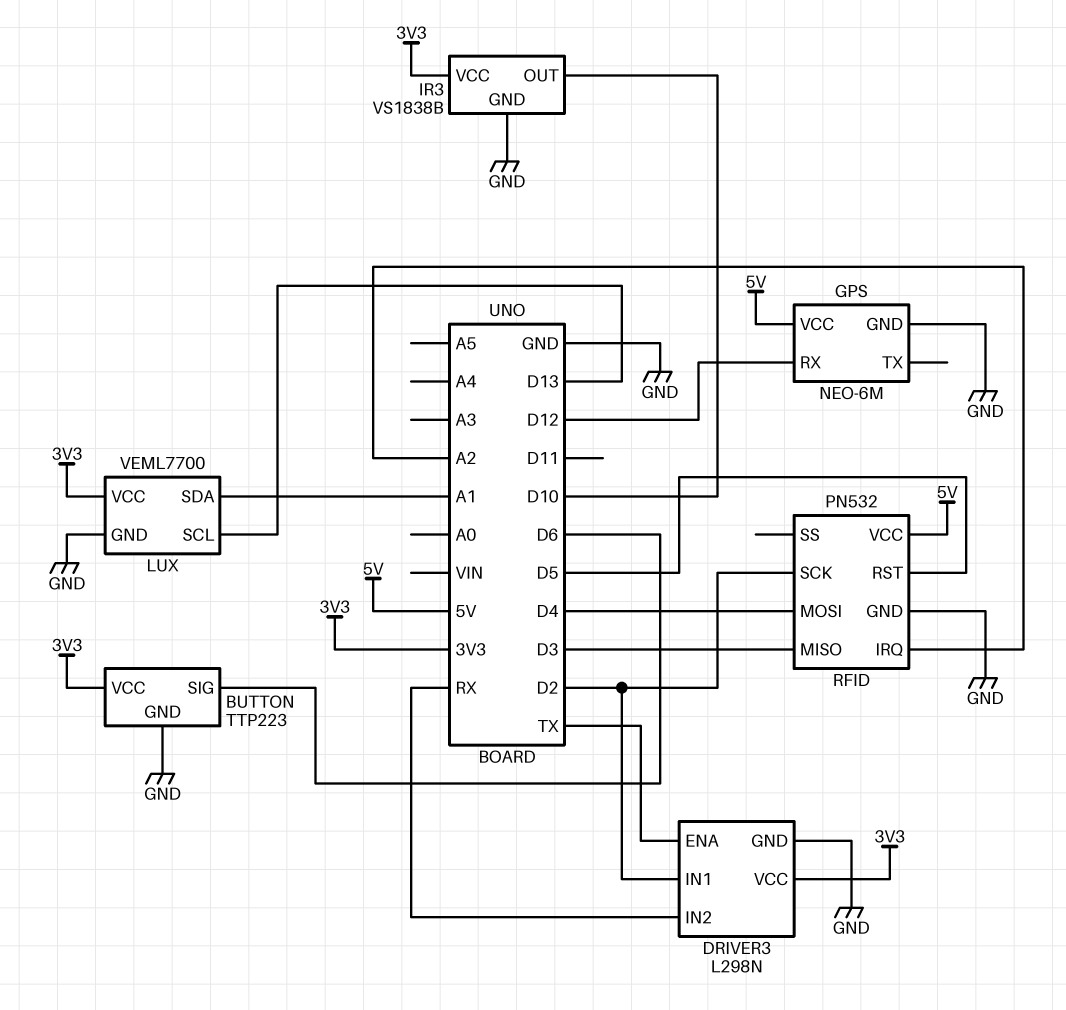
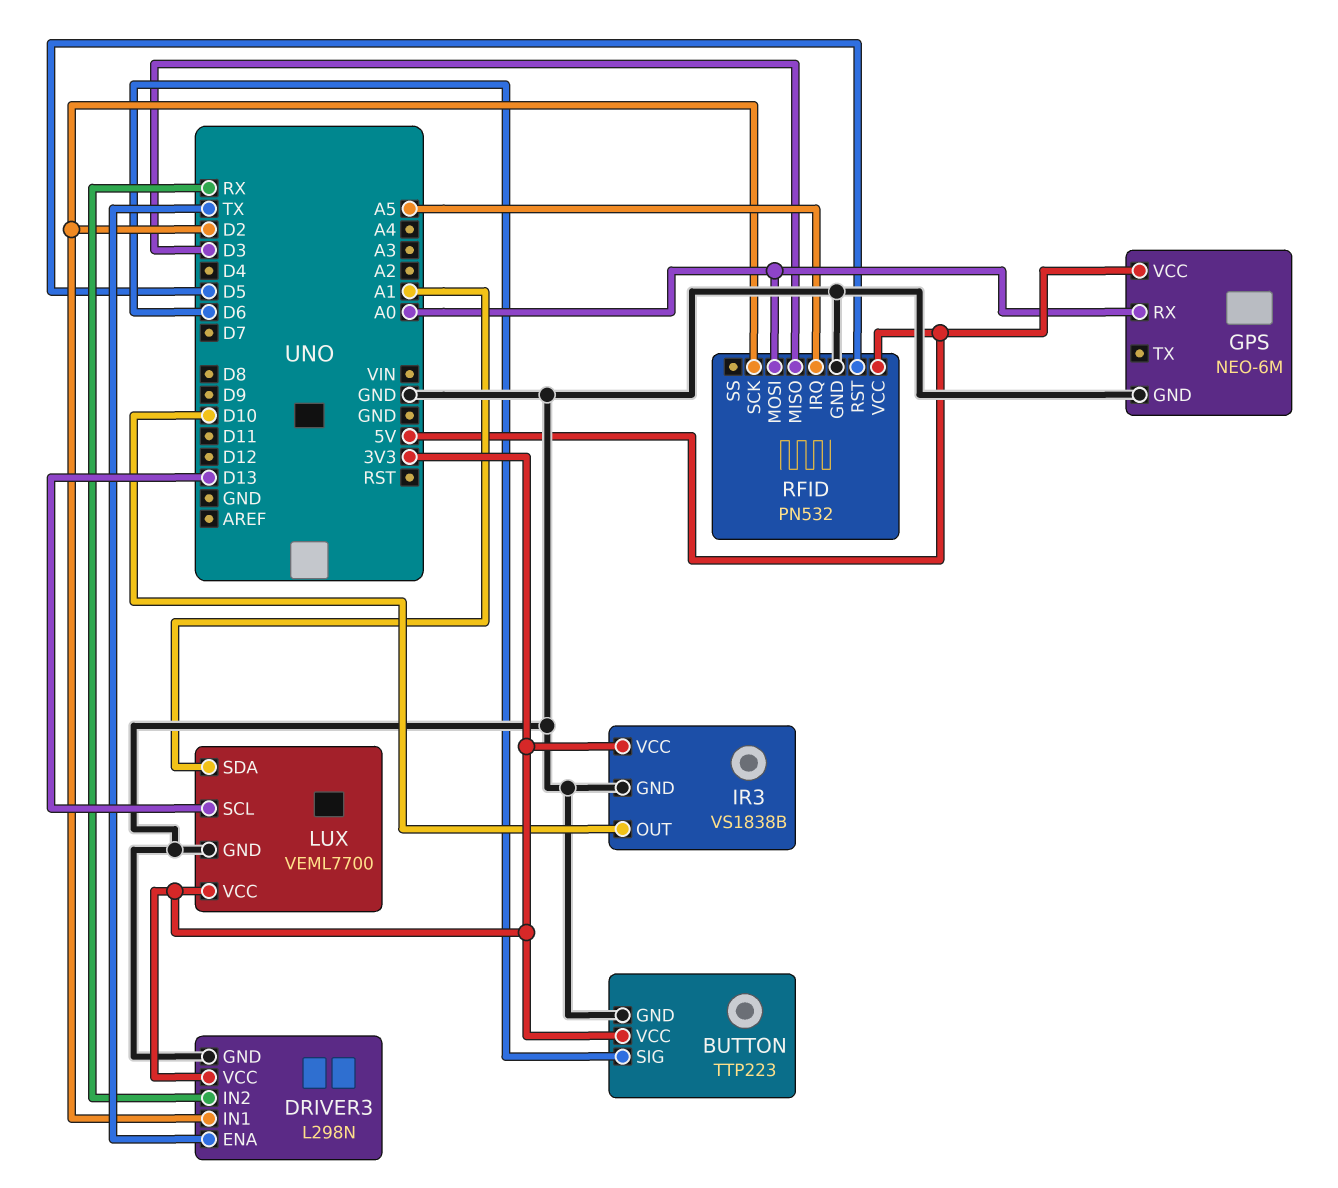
GPS pin RX: D12 -> A0
RFID pin IRQ: A2 -> A5
RFID pin MOSI: D4 -> A0

